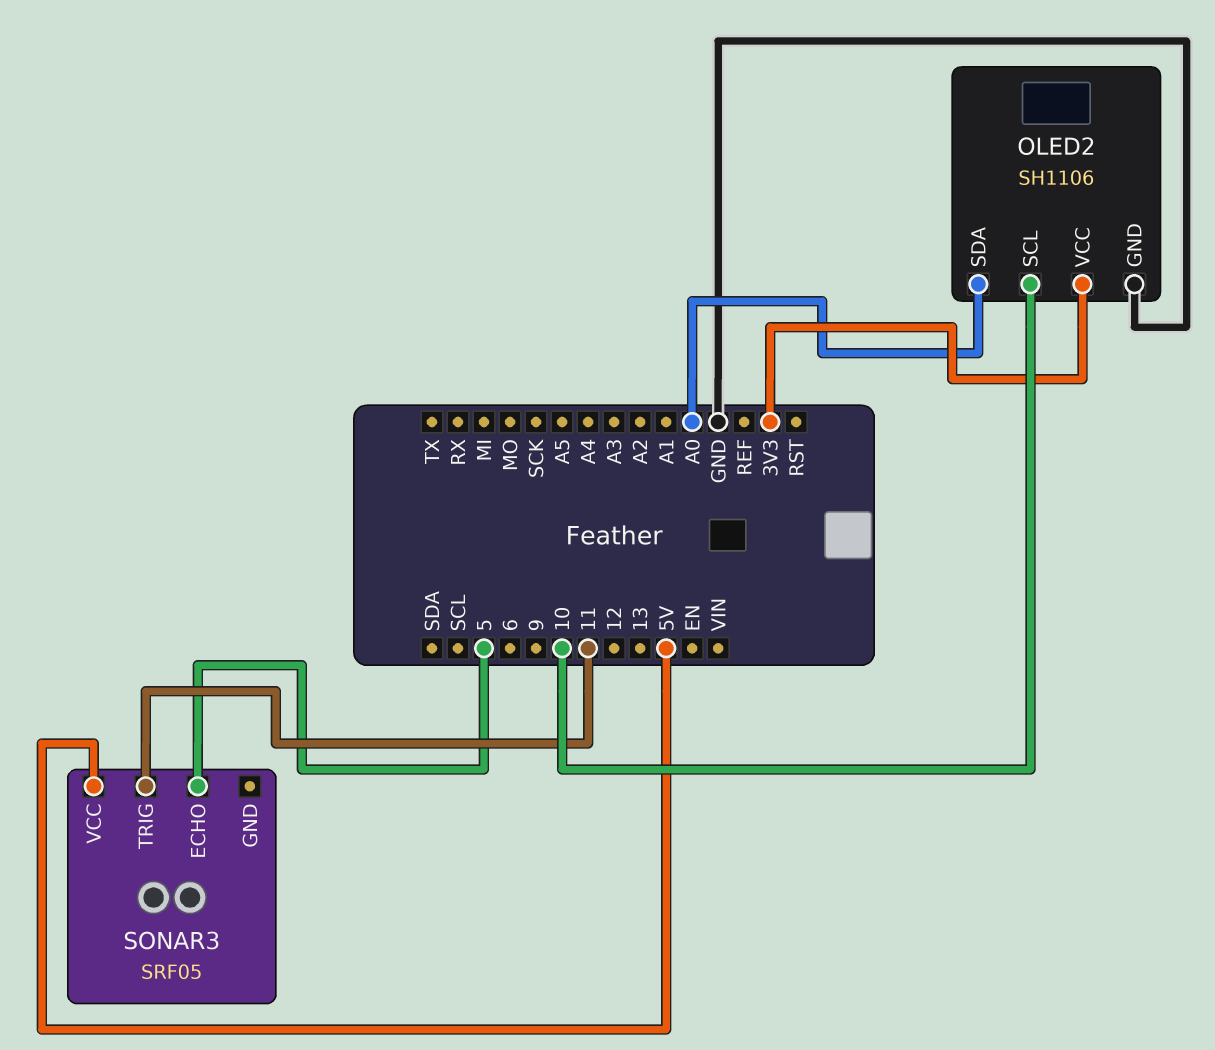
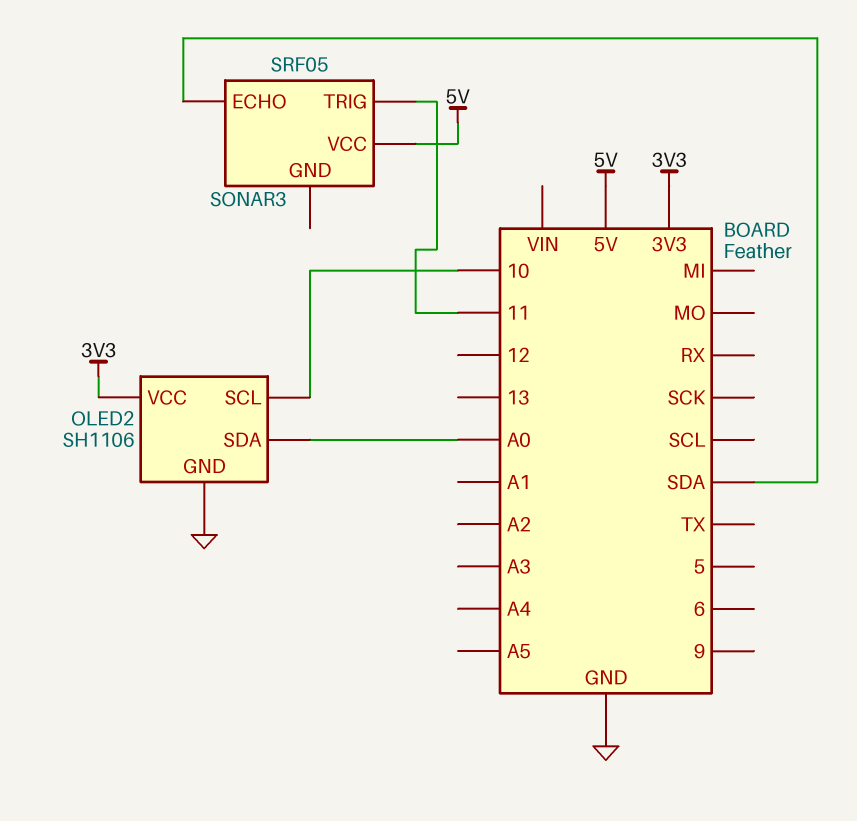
SONAR3 pin ECHO: 5 -> SDA

